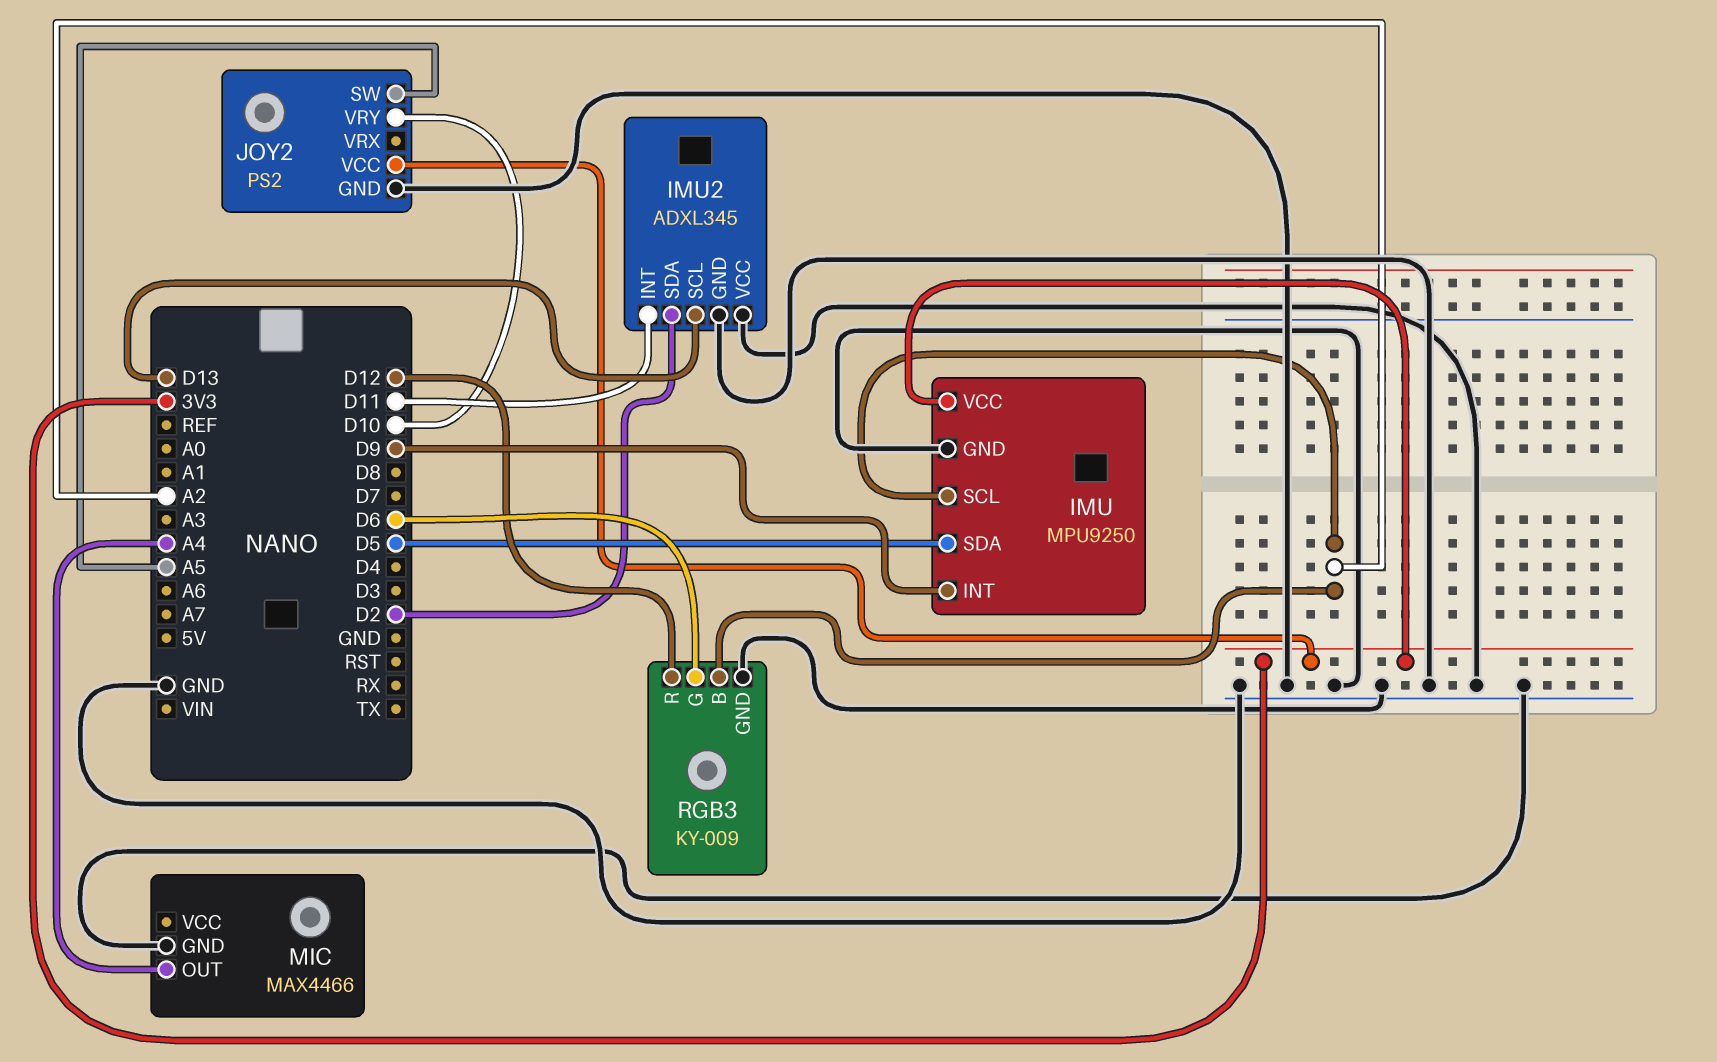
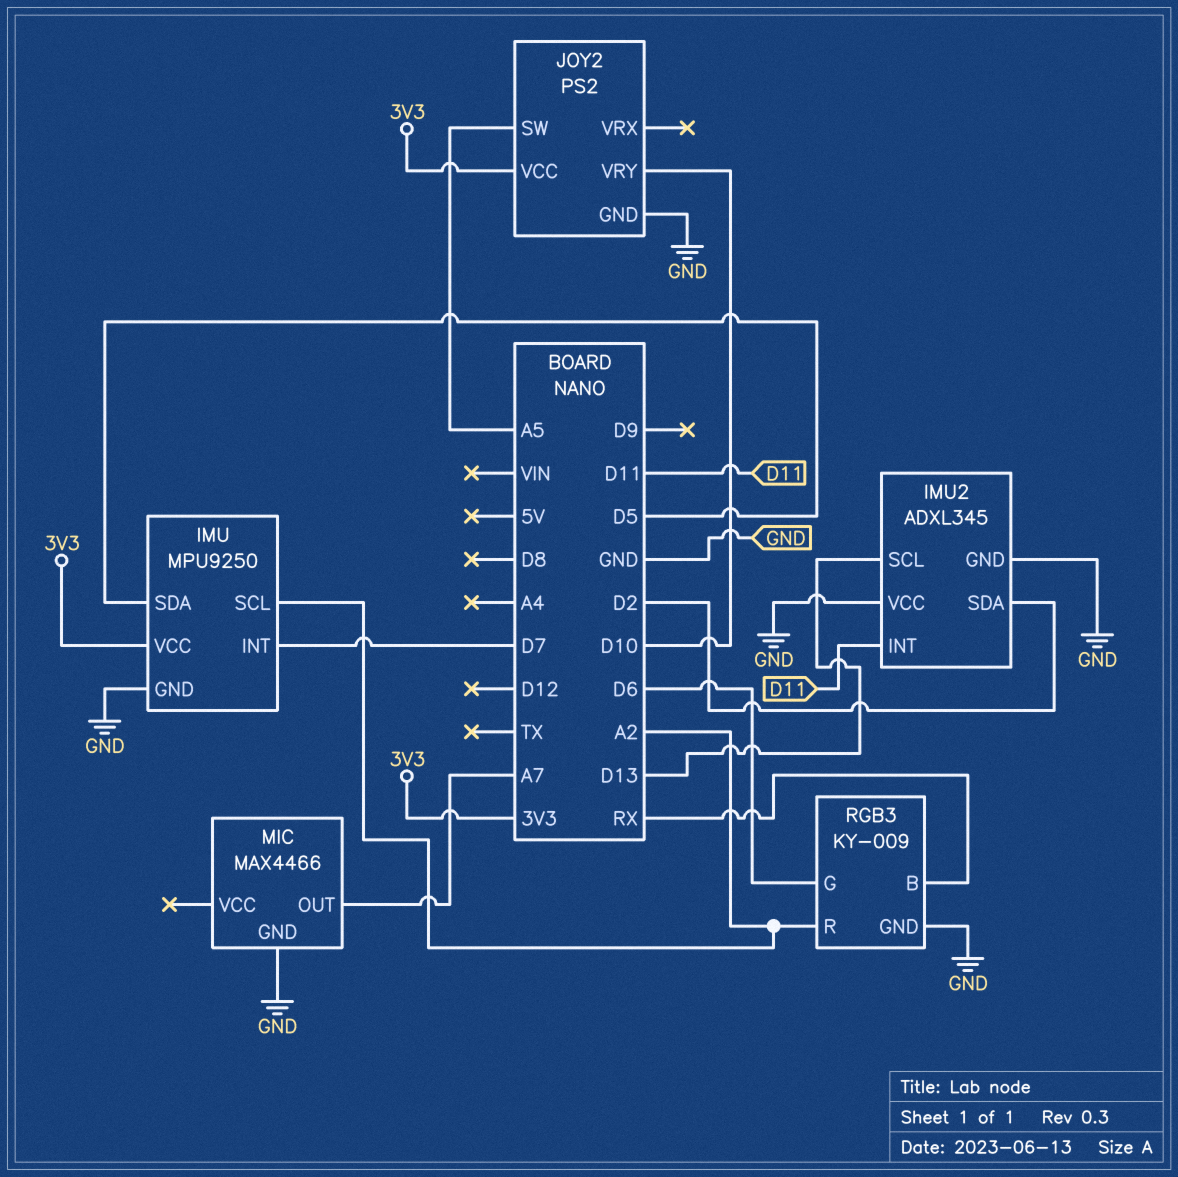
IMU pin INT: D9 -> D7
MIC pin OUT: A4 -> A7
RGB3 pin B: A2 -> RX
RGB3 pin R: D12 -> A2

